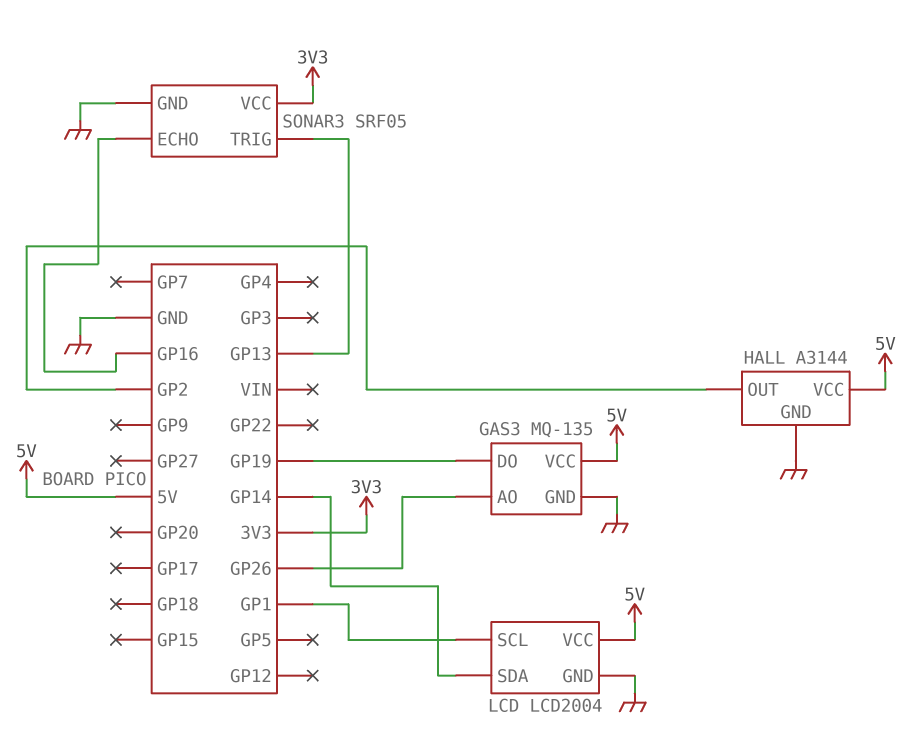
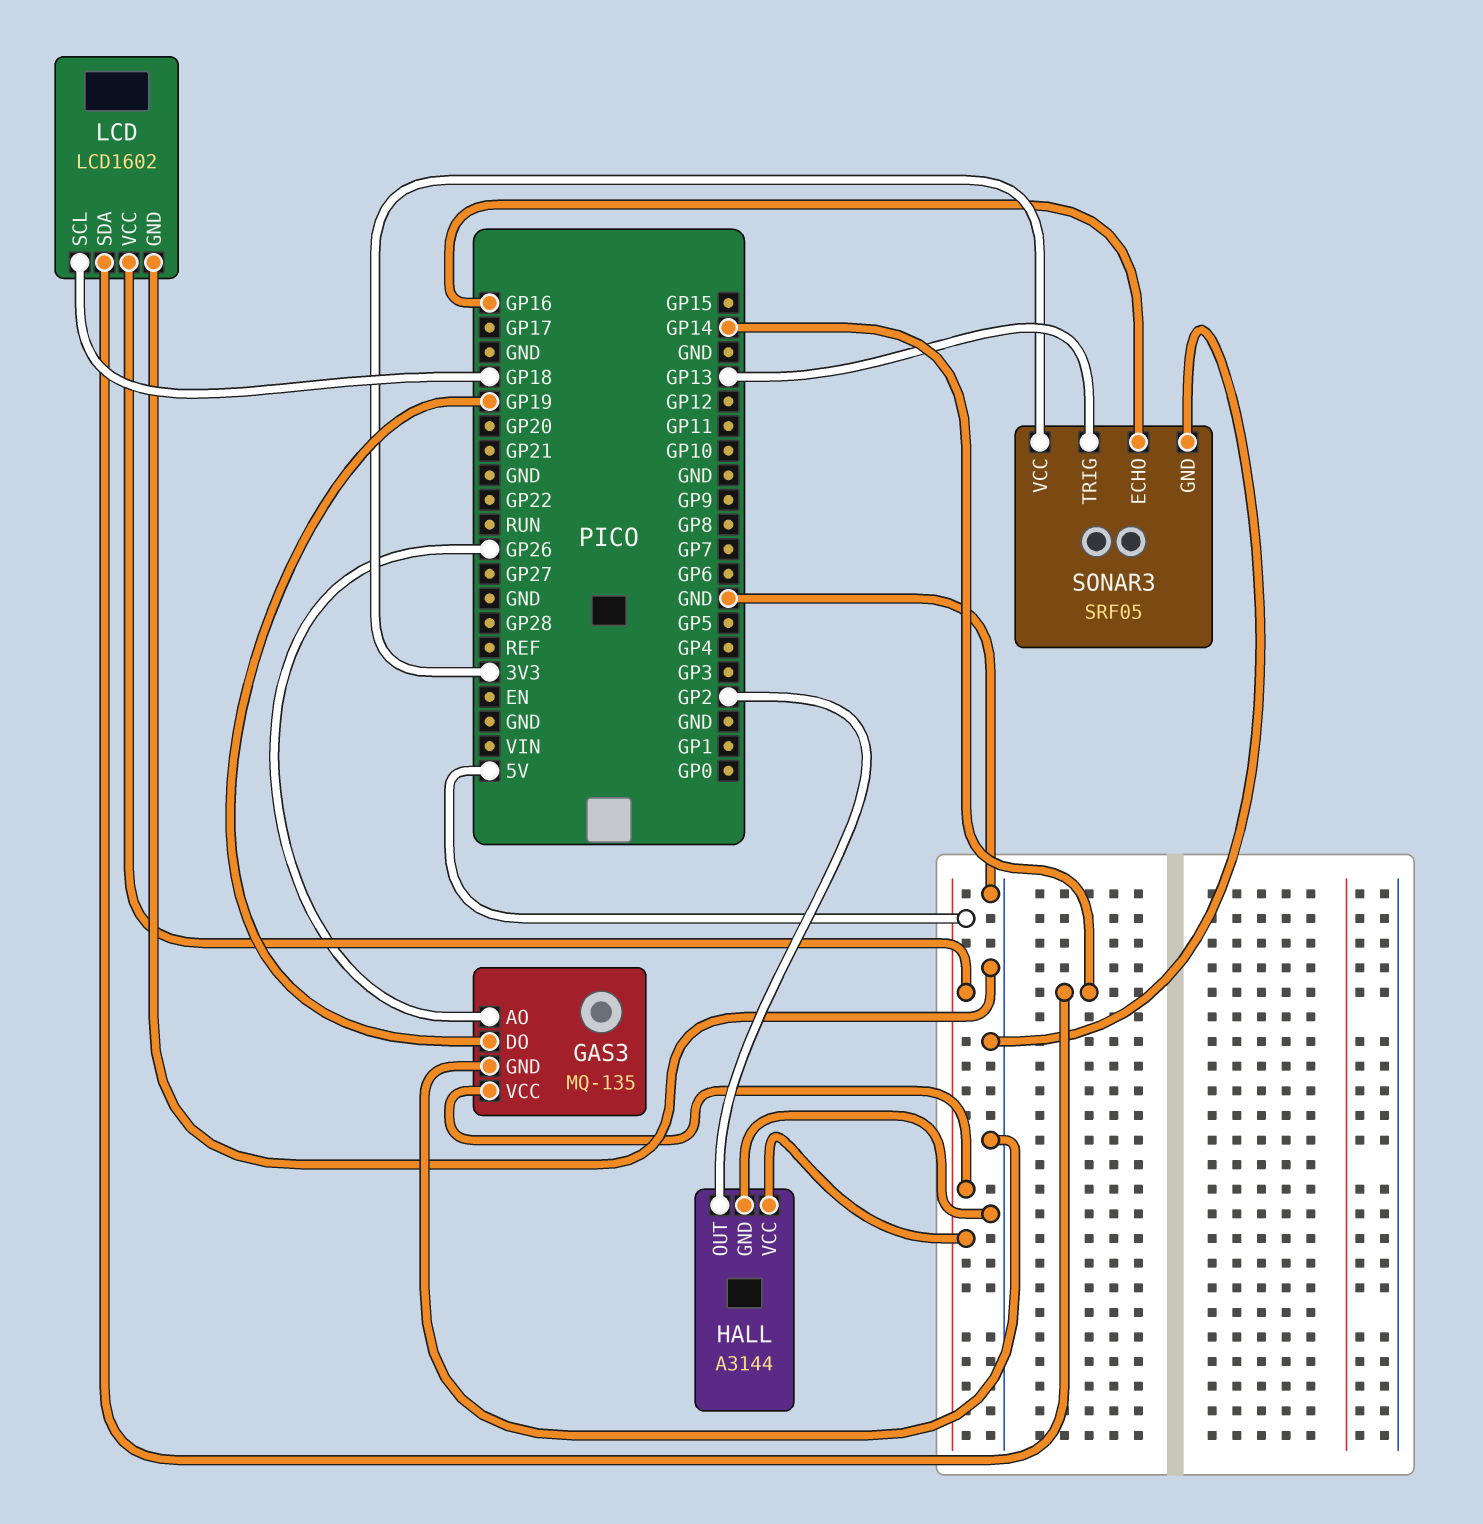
LCD: LCD2004 -> LCD1602
LCD pin SCL: GP1 -> GP18

